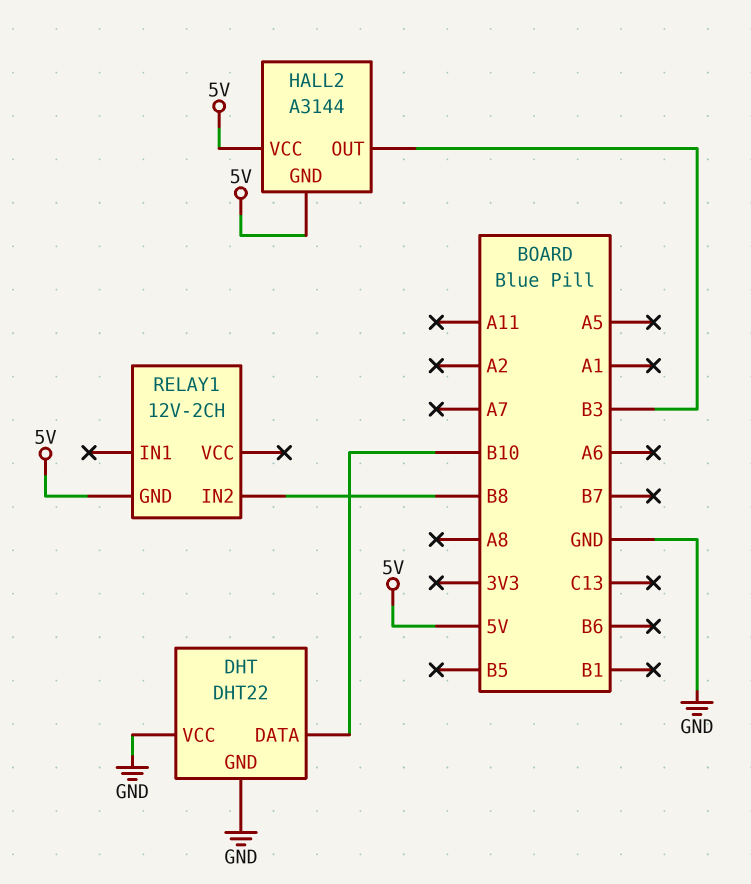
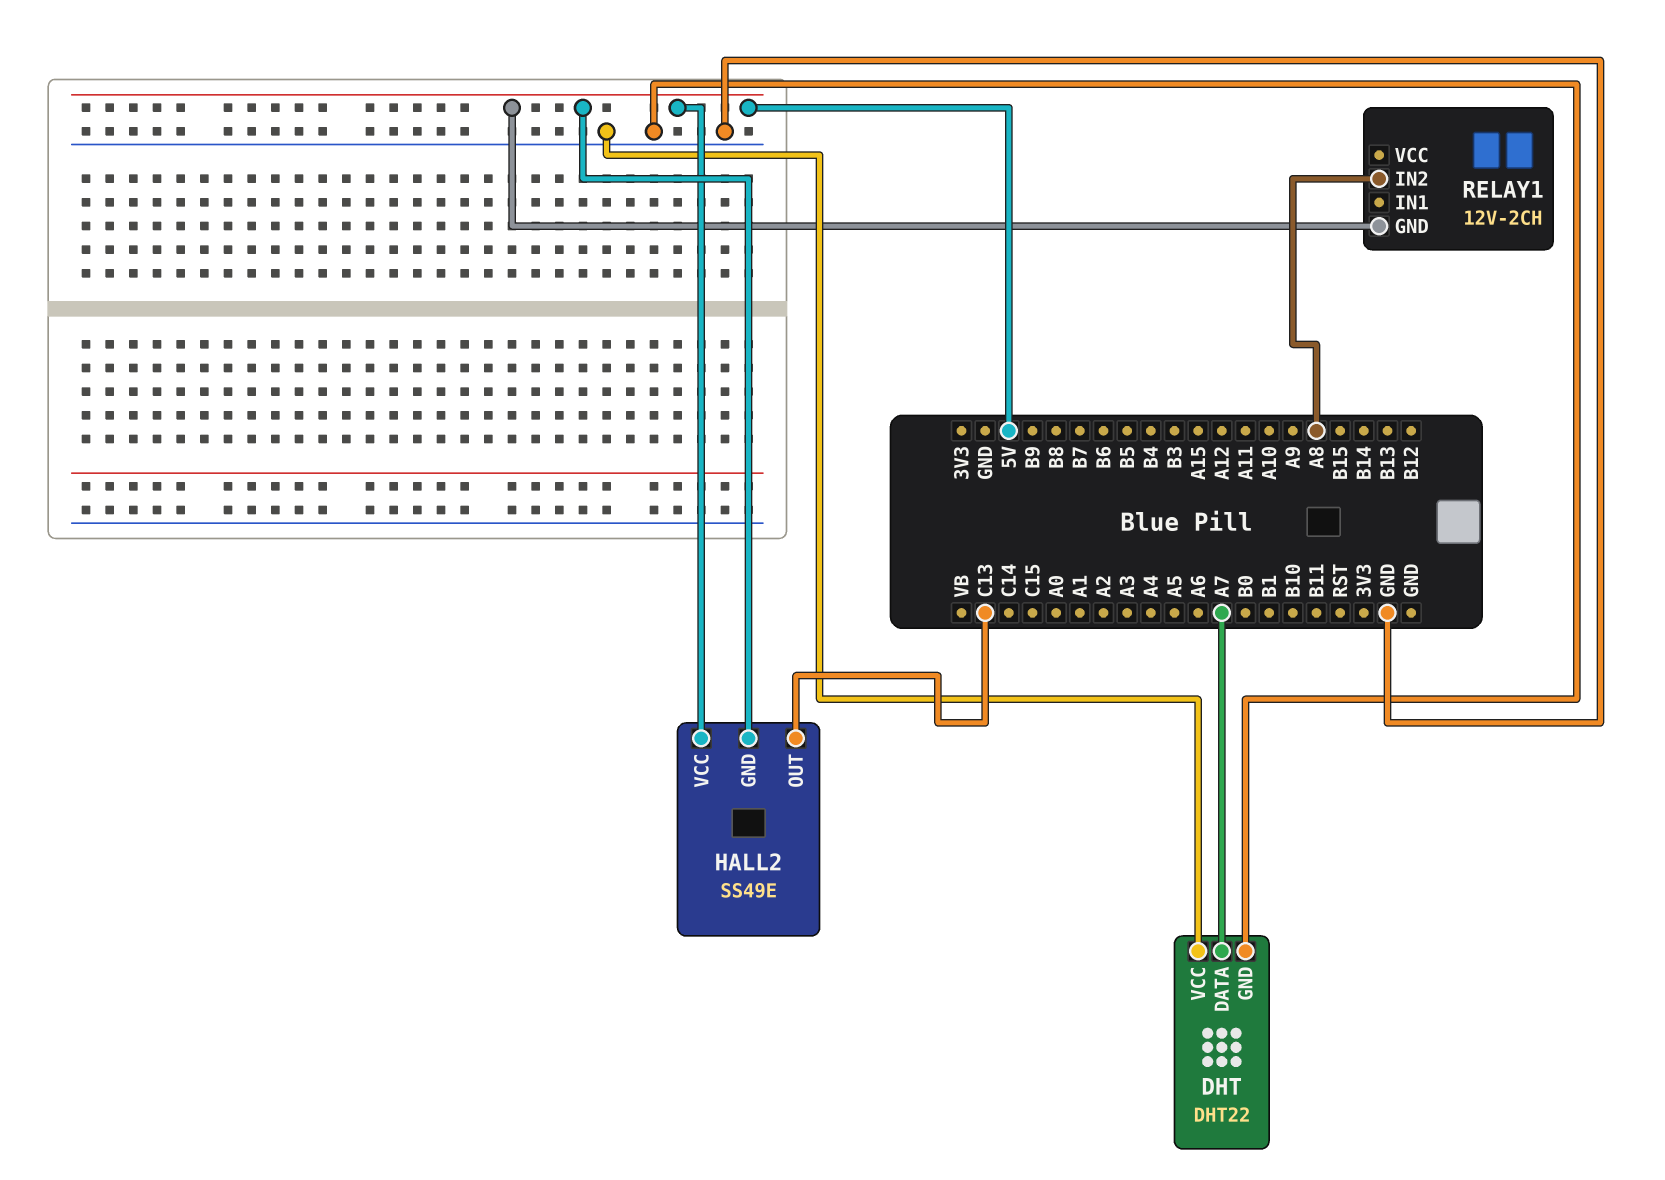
DHT pin DATA: B10 -> A7
HALL2: A3144 -> SS49E
HALL2 pin OUT: B3 -> C13
RELAY1 pin IN2: B8 -> A8

